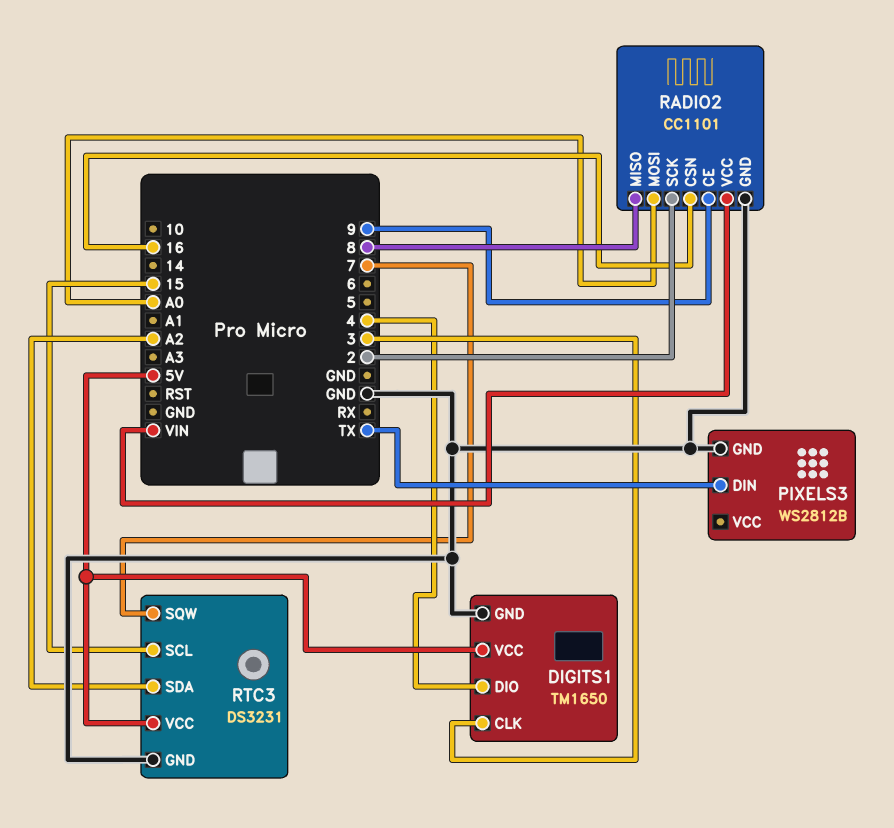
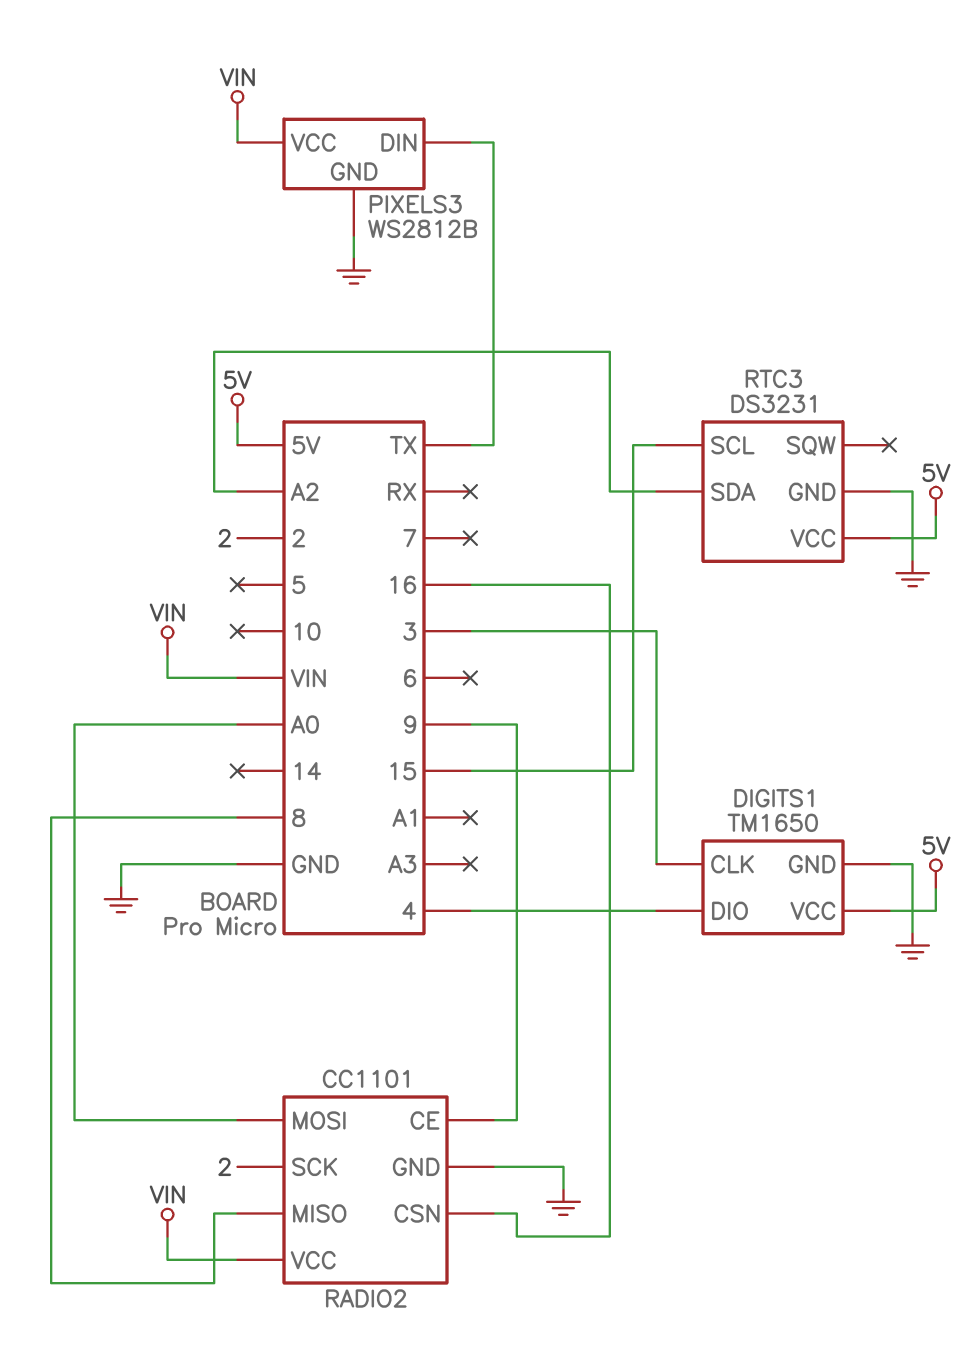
PIXELS3 pin VCC: none -> VIN
RTC3 pin SQW: 7 -> none

